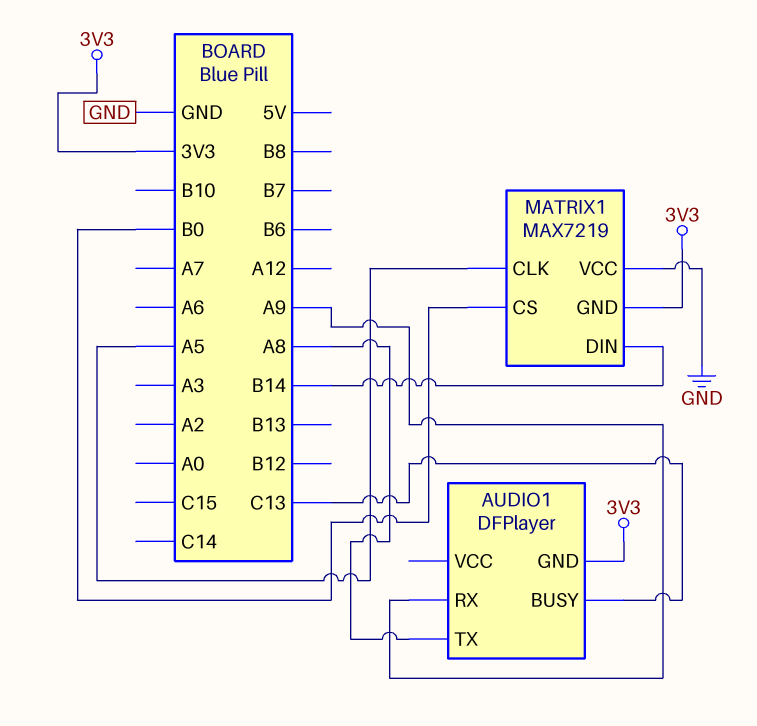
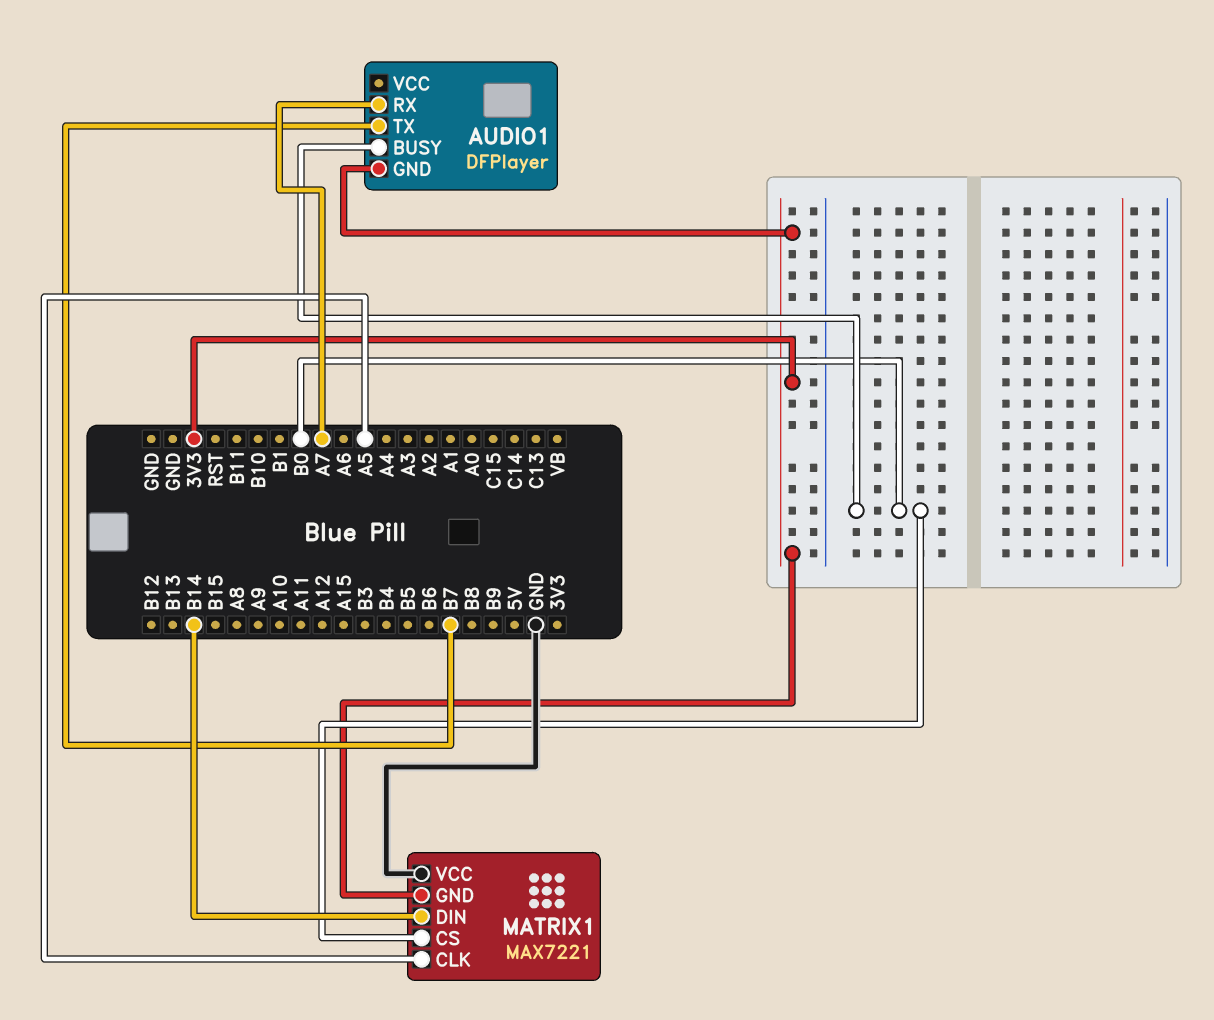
AUDIO1 pin BUSY: C13 -> B0
AUDIO1 pin RX: A9 -> A7
AUDIO1 pin TX: A8 -> B7
MATRIX1: MAX7219 -> MAX7221

